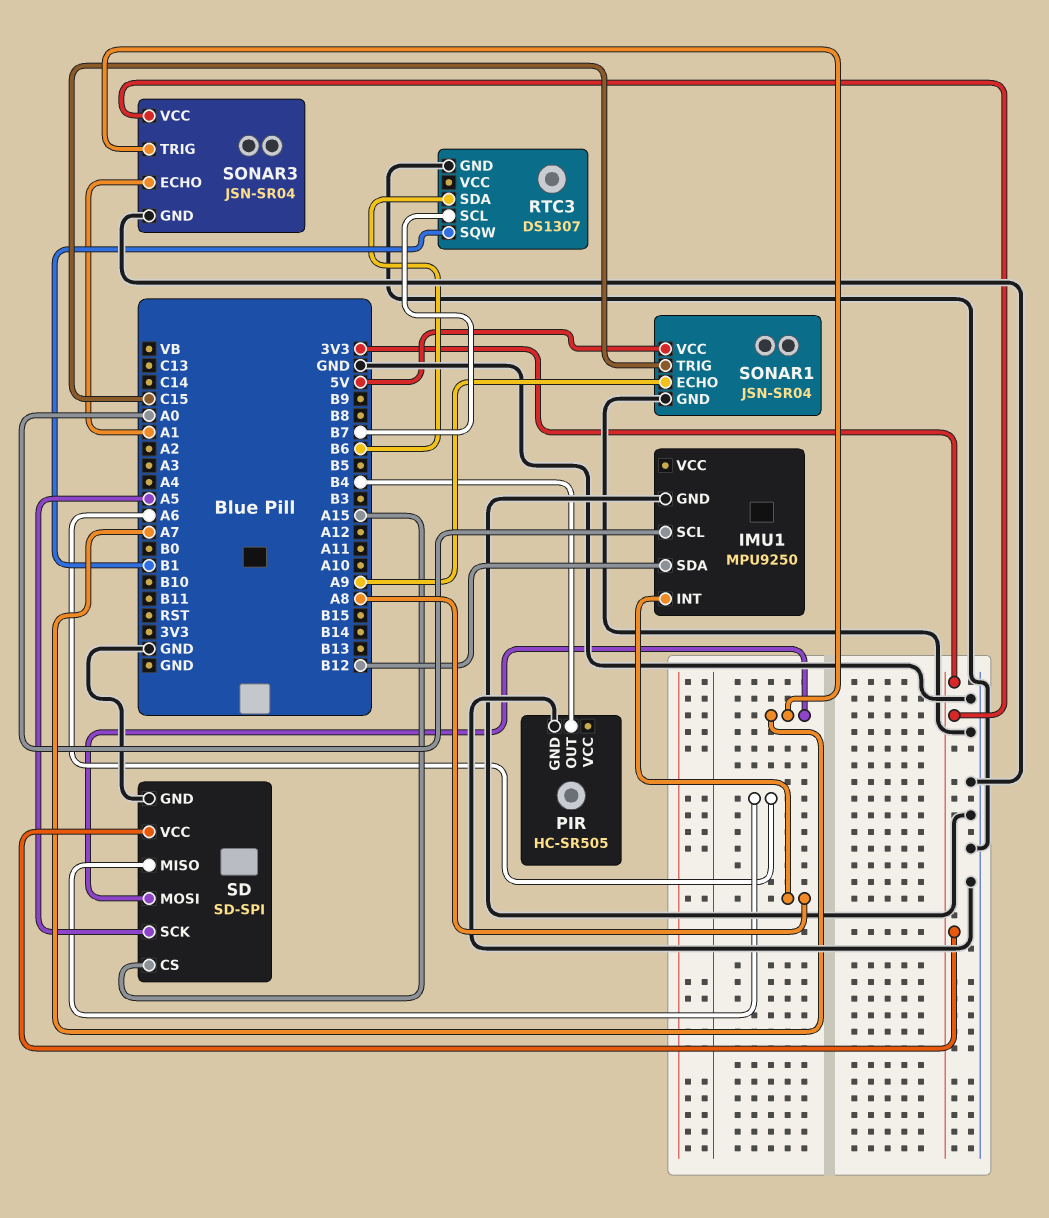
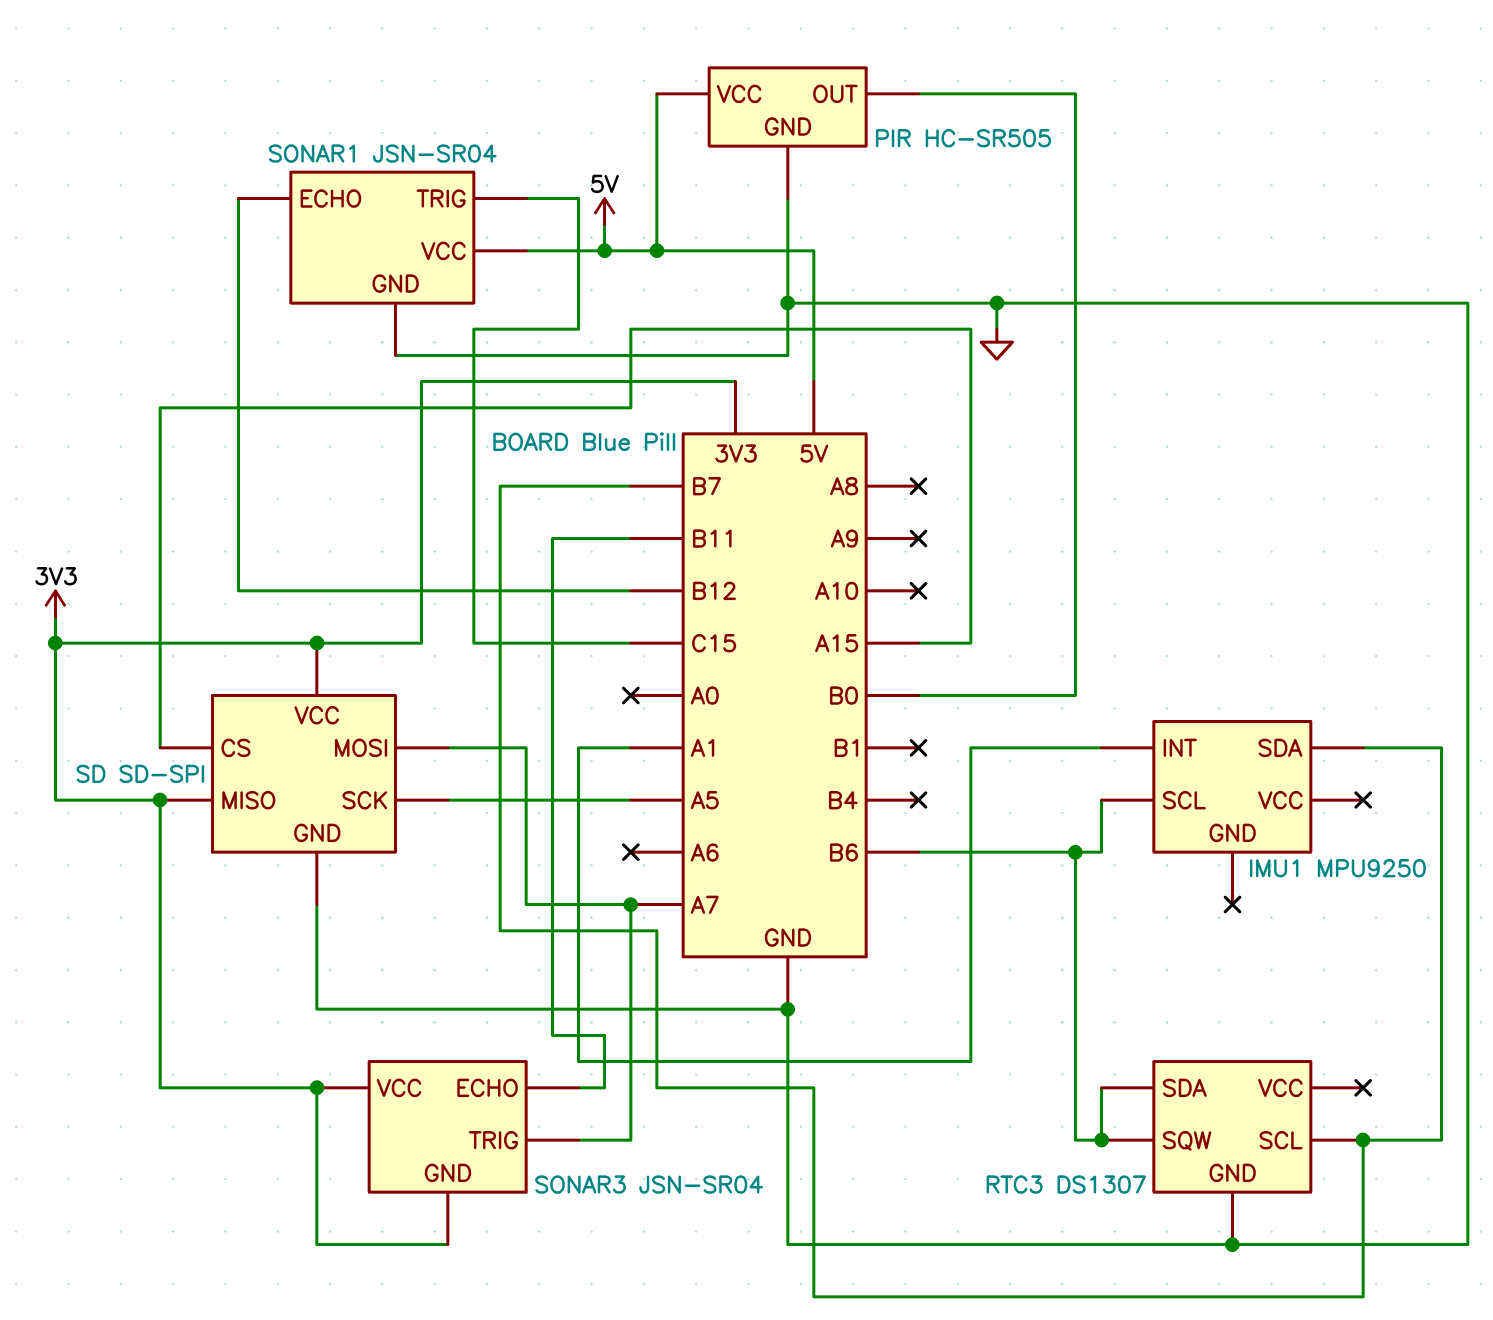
IMU1 pin GND: GND -> none
IMU1 pin INT: A8 -> A1
IMU1 pin SCL: A0 -> B6
IMU1 pin SDA: B12 -> B7
PIR pin OUT: B4 -> B0
PIR pin VCC: none -> 5V
RTC3 pin SQW: B1 -> B6
SD pin MISO: A6 -> 3V3
SONAR1 pin ECHO: A9 -> B12
SONAR3 pin ECHO: A1 -> B11
SONAR3 pin GND: GND -> 3V3

